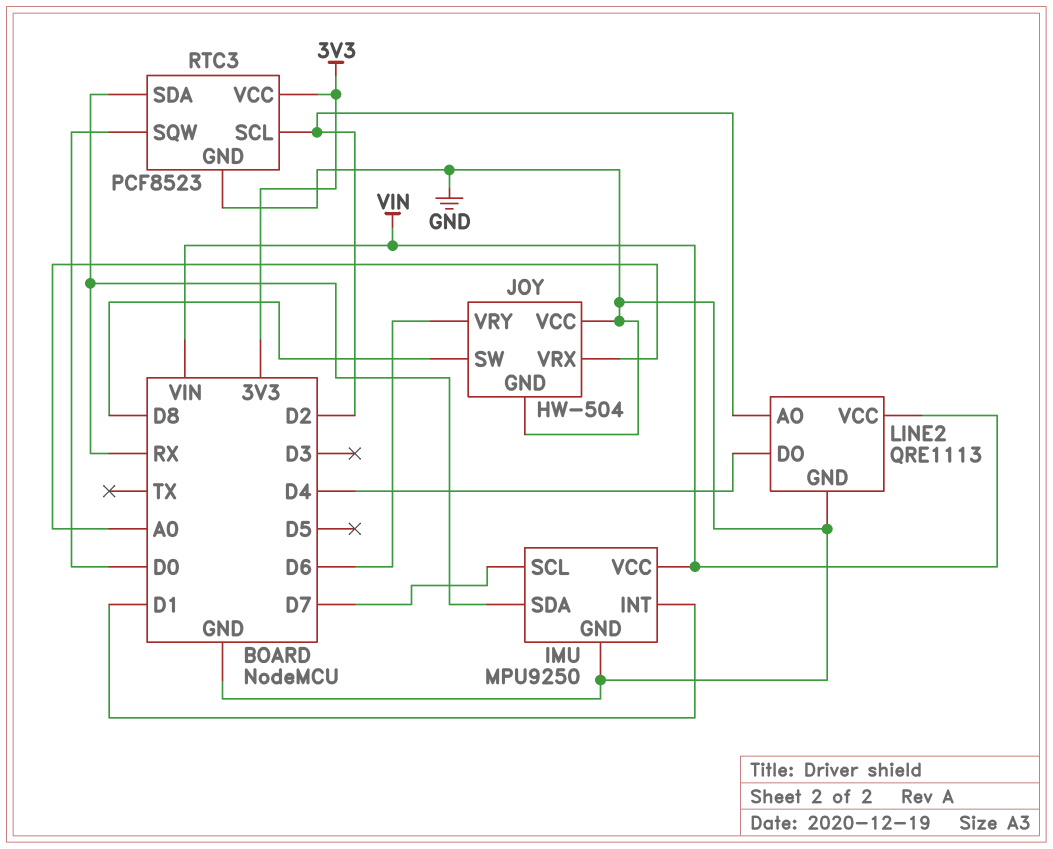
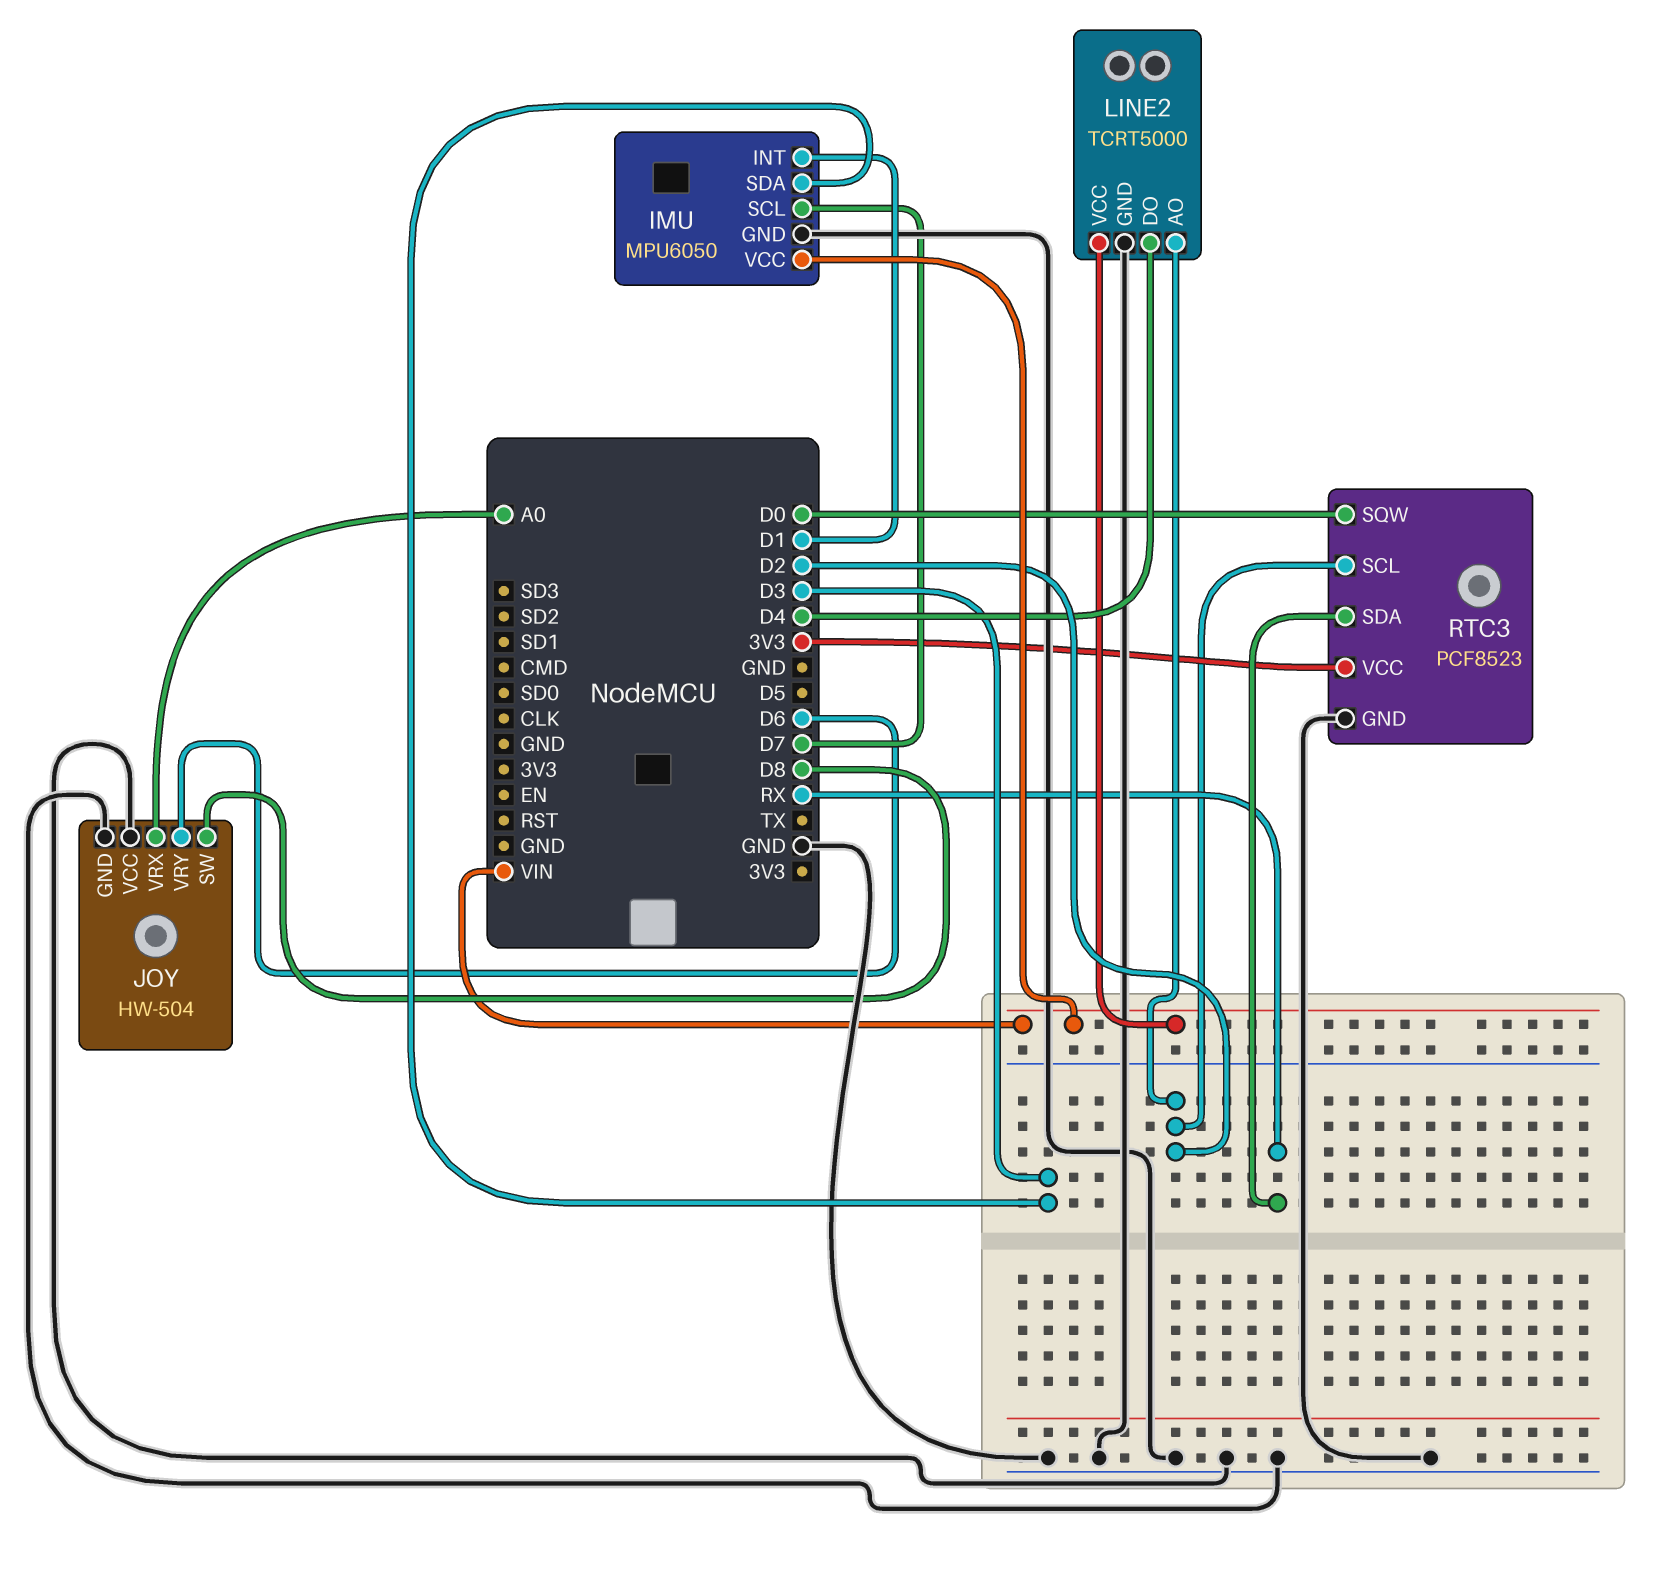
IMU: MPU9250 -> MPU6050
IMU pin SDA: RX -> D3
LINE2: QRE1113 -> TCRT5000

